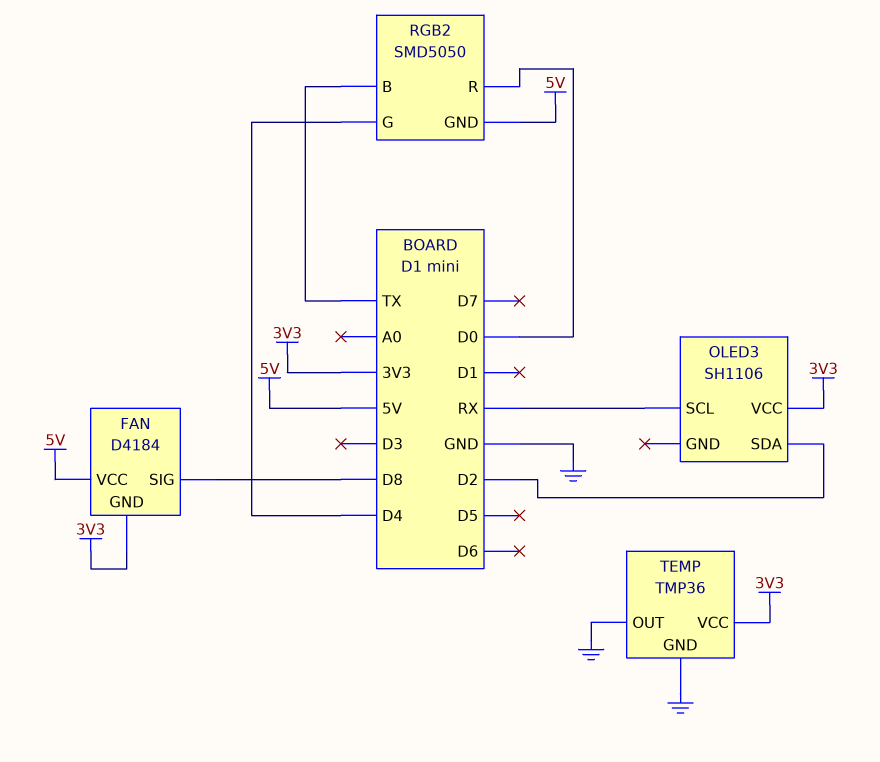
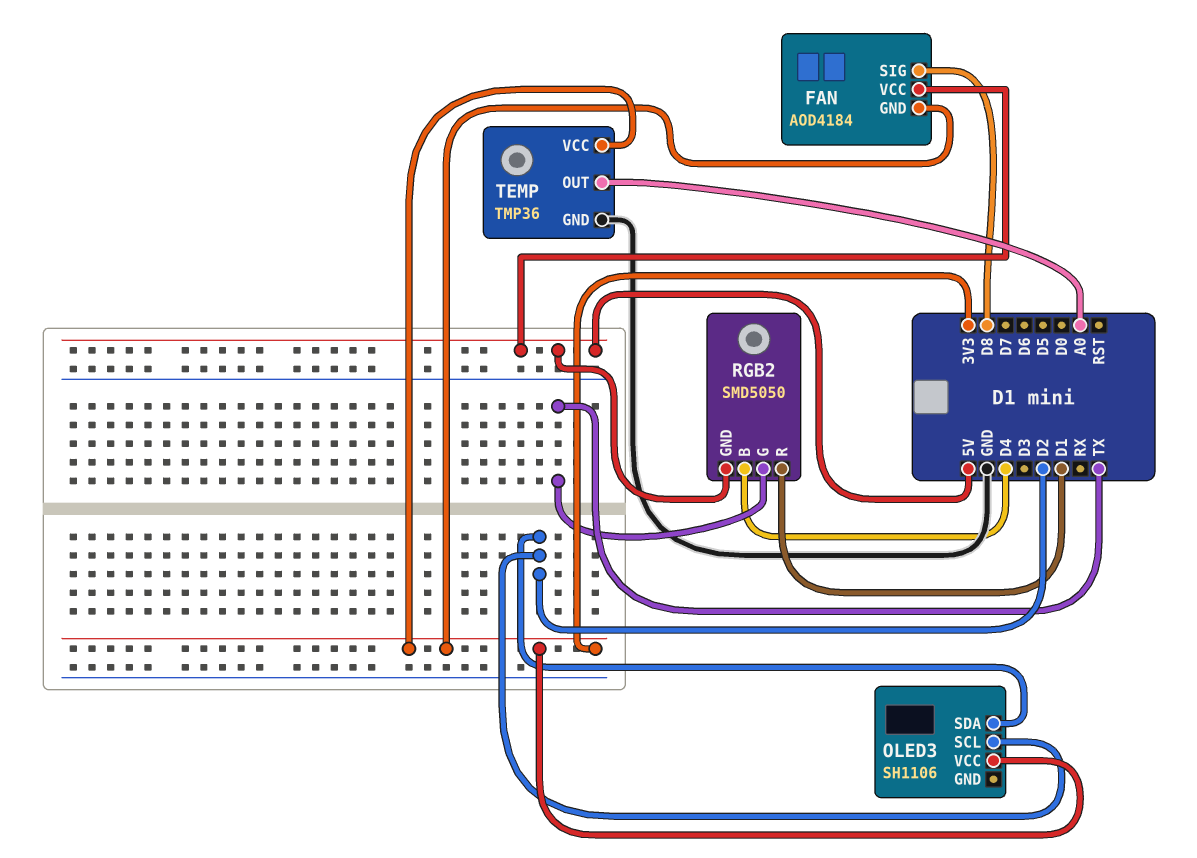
FAN: D4184 -> AOD4184
OLED3 pin SCL: RX -> D2
RGB2 pin B: TX -> D4
RGB2 pin G: D4 -> TX
RGB2 pin R: D0 -> D1
TEMP pin OUT: GND -> A0

